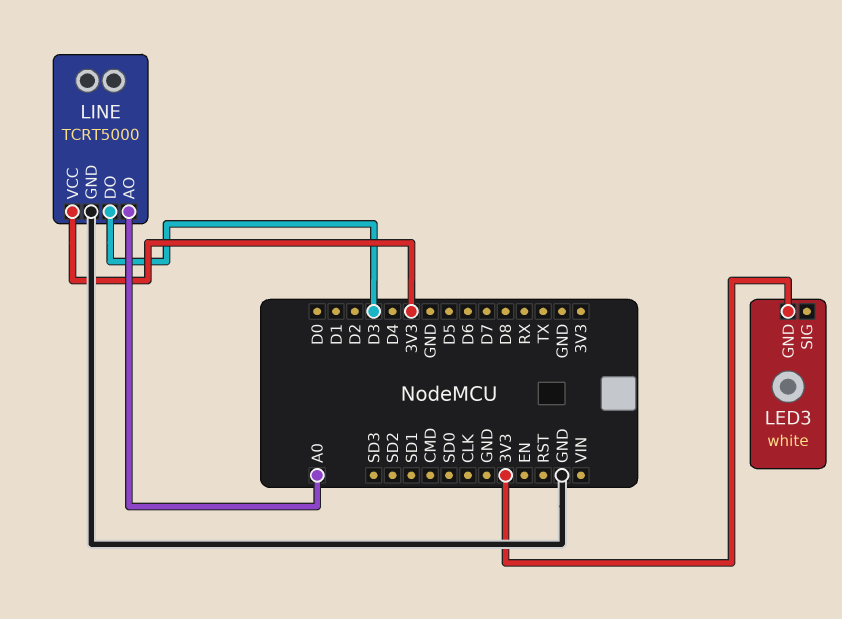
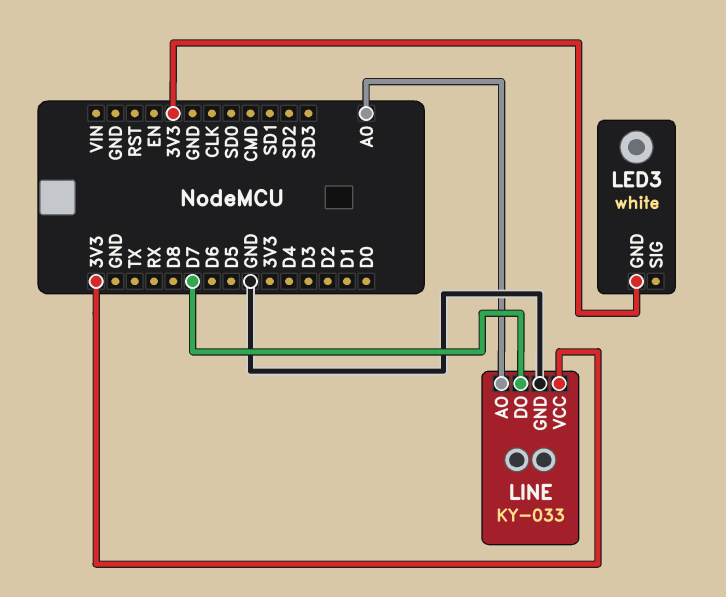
LINE: TCRT5000 -> KY-033
LINE pin DO: D3 -> D7

